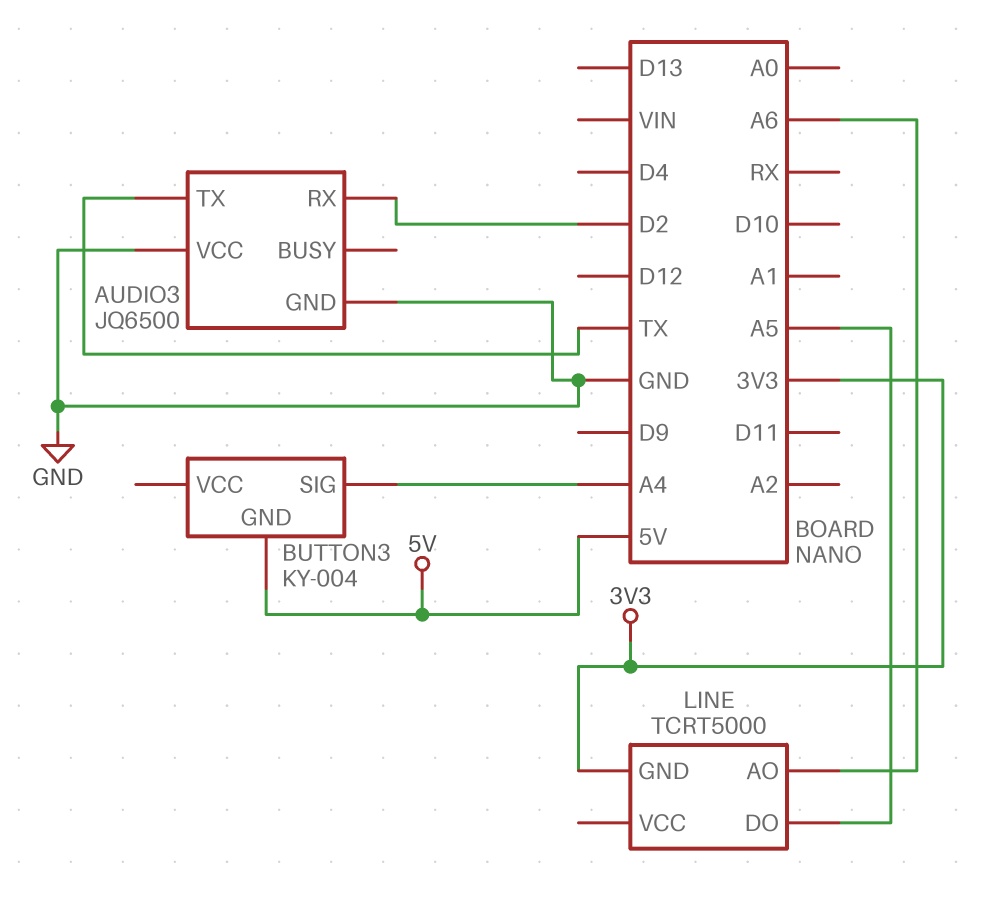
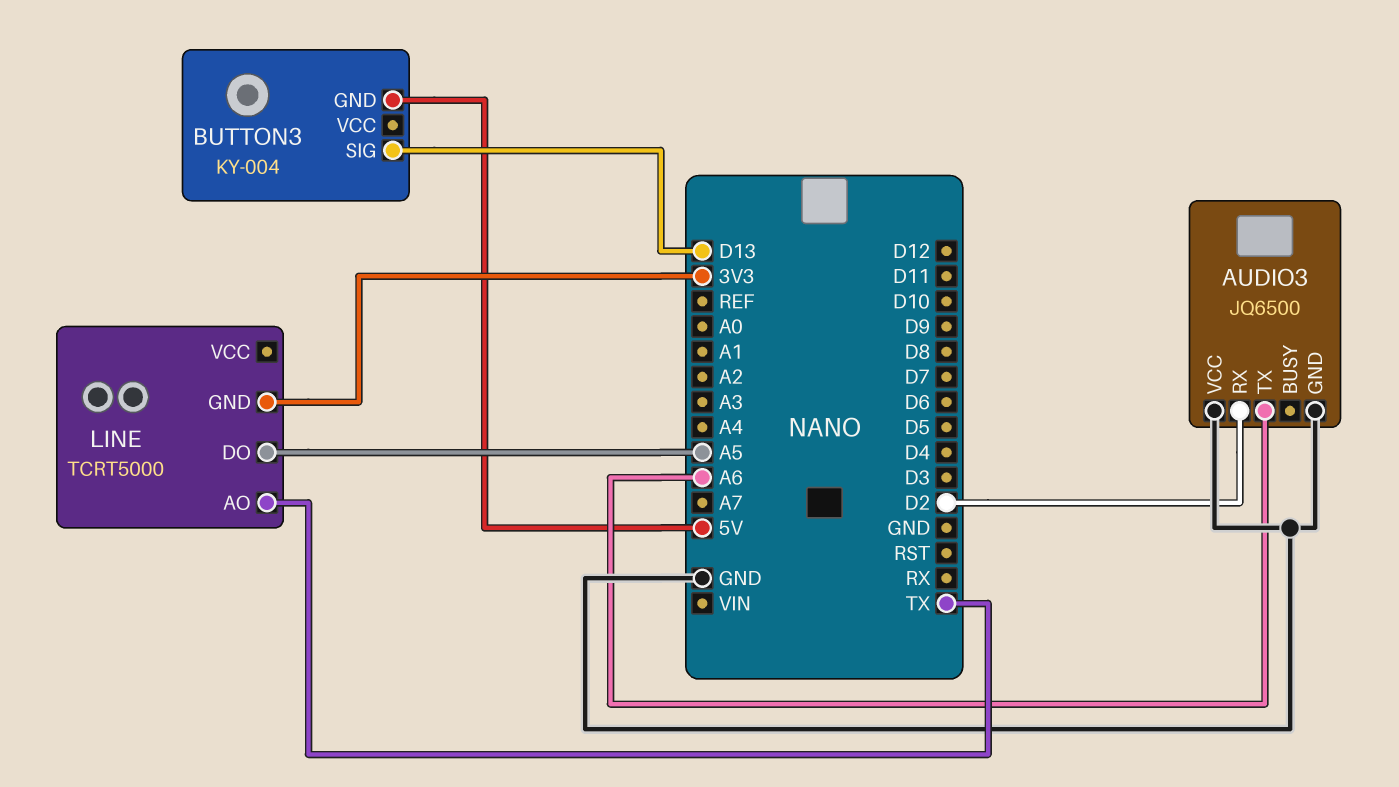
AUDIO3 pin TX: TX -> A6
BUTTON3 pin SIG: A4 -> D13
LINE pin AO: A6 -> TX

